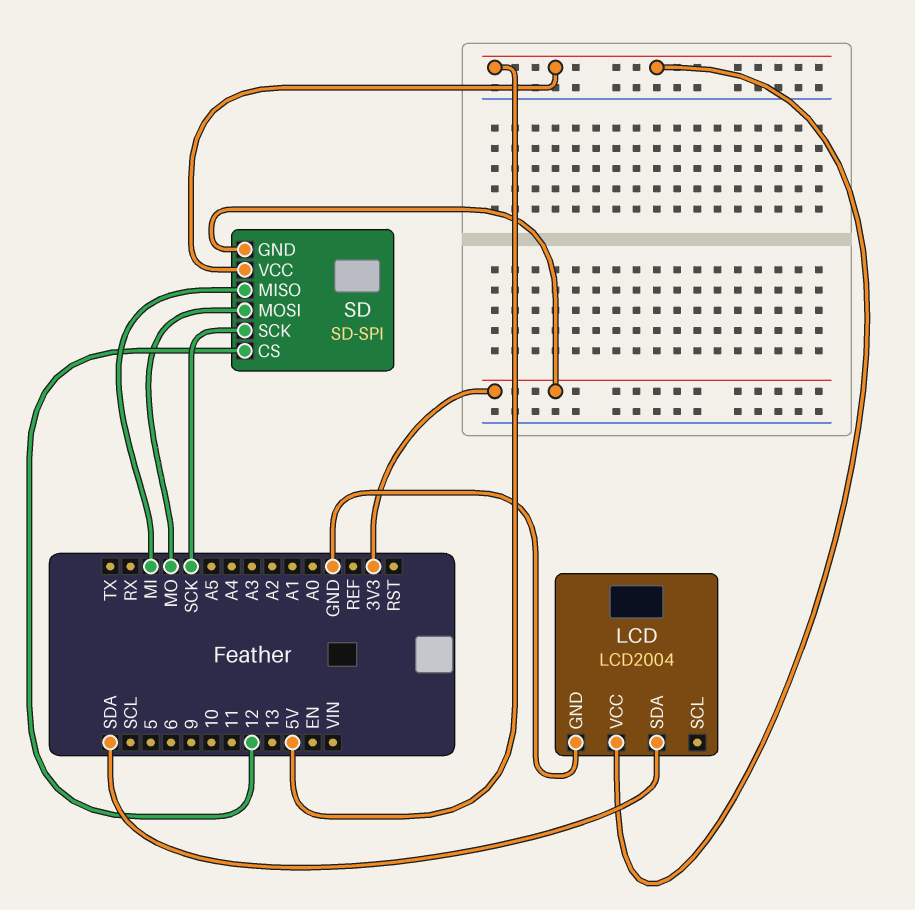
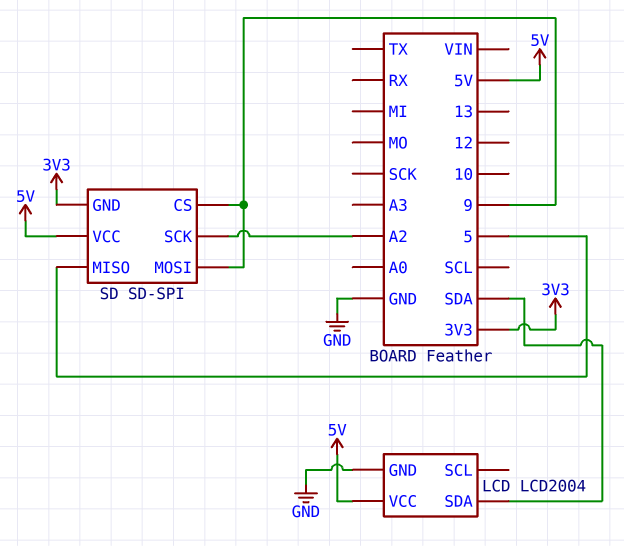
SD pin CS: 12 -> 9
SD pin MISO: MI -> 5
SD pin MOSI: MO -> 9
SD pin SCK: SCK -> A2

